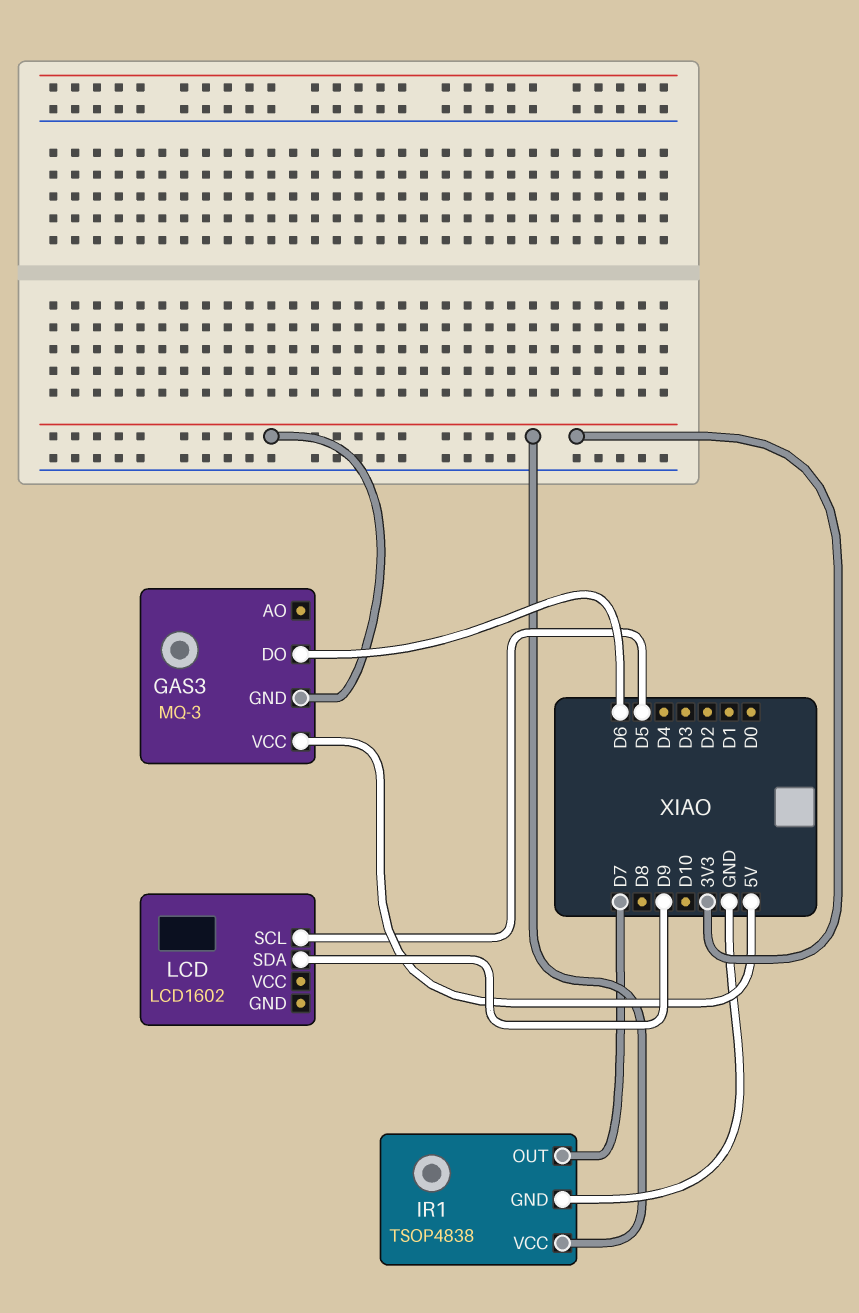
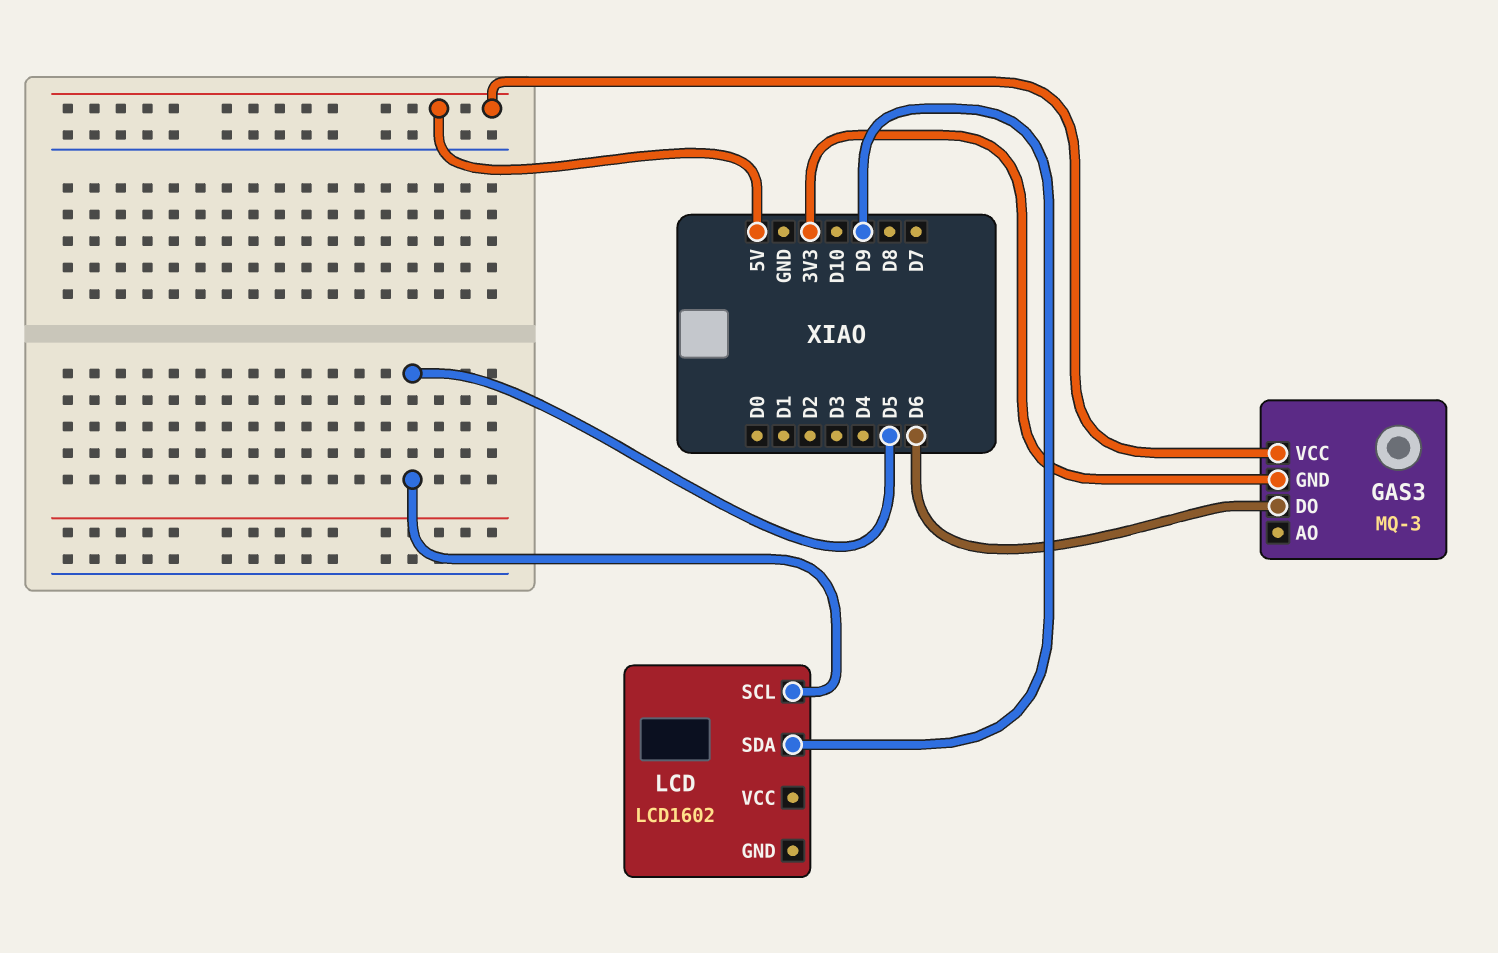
IR1: TSOP4838 -> none
IR1 pin GND: GND -> none
IR1 pin OUT: D7 -> none
IR1 pin VCC: 3V3 -> none

